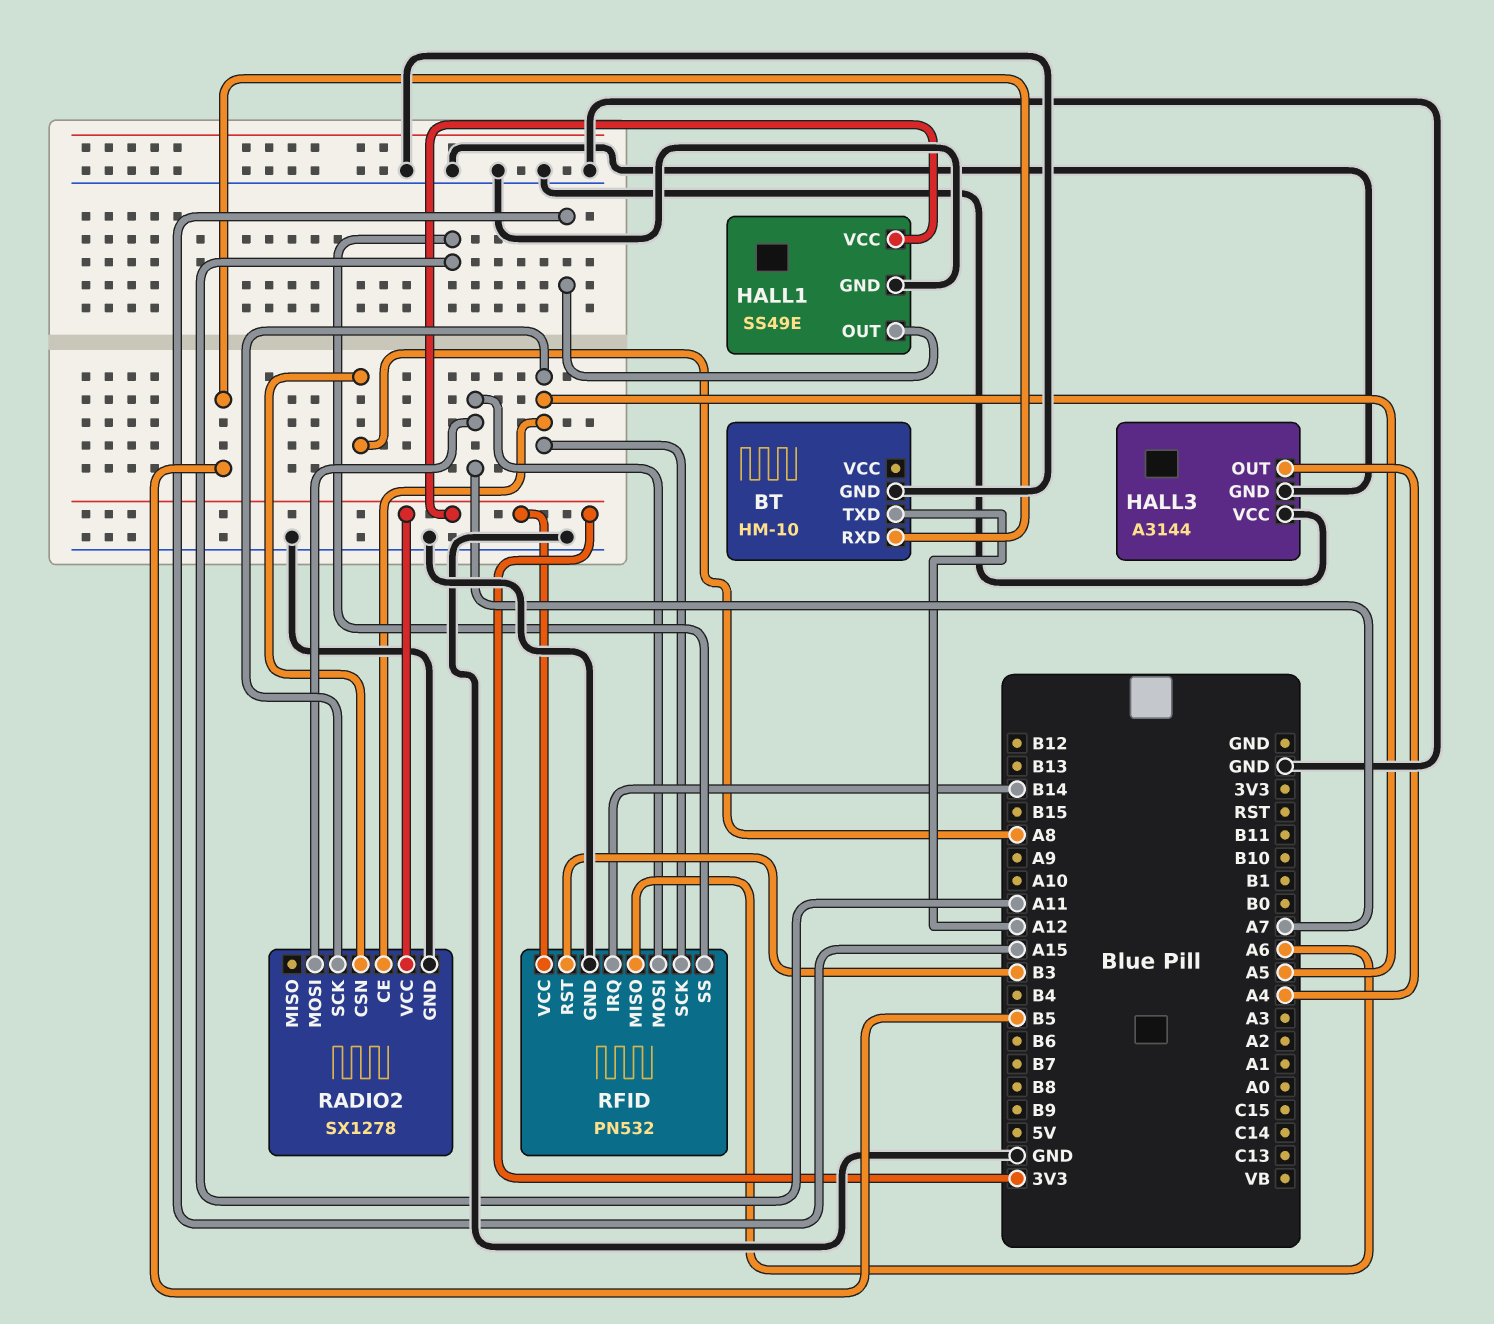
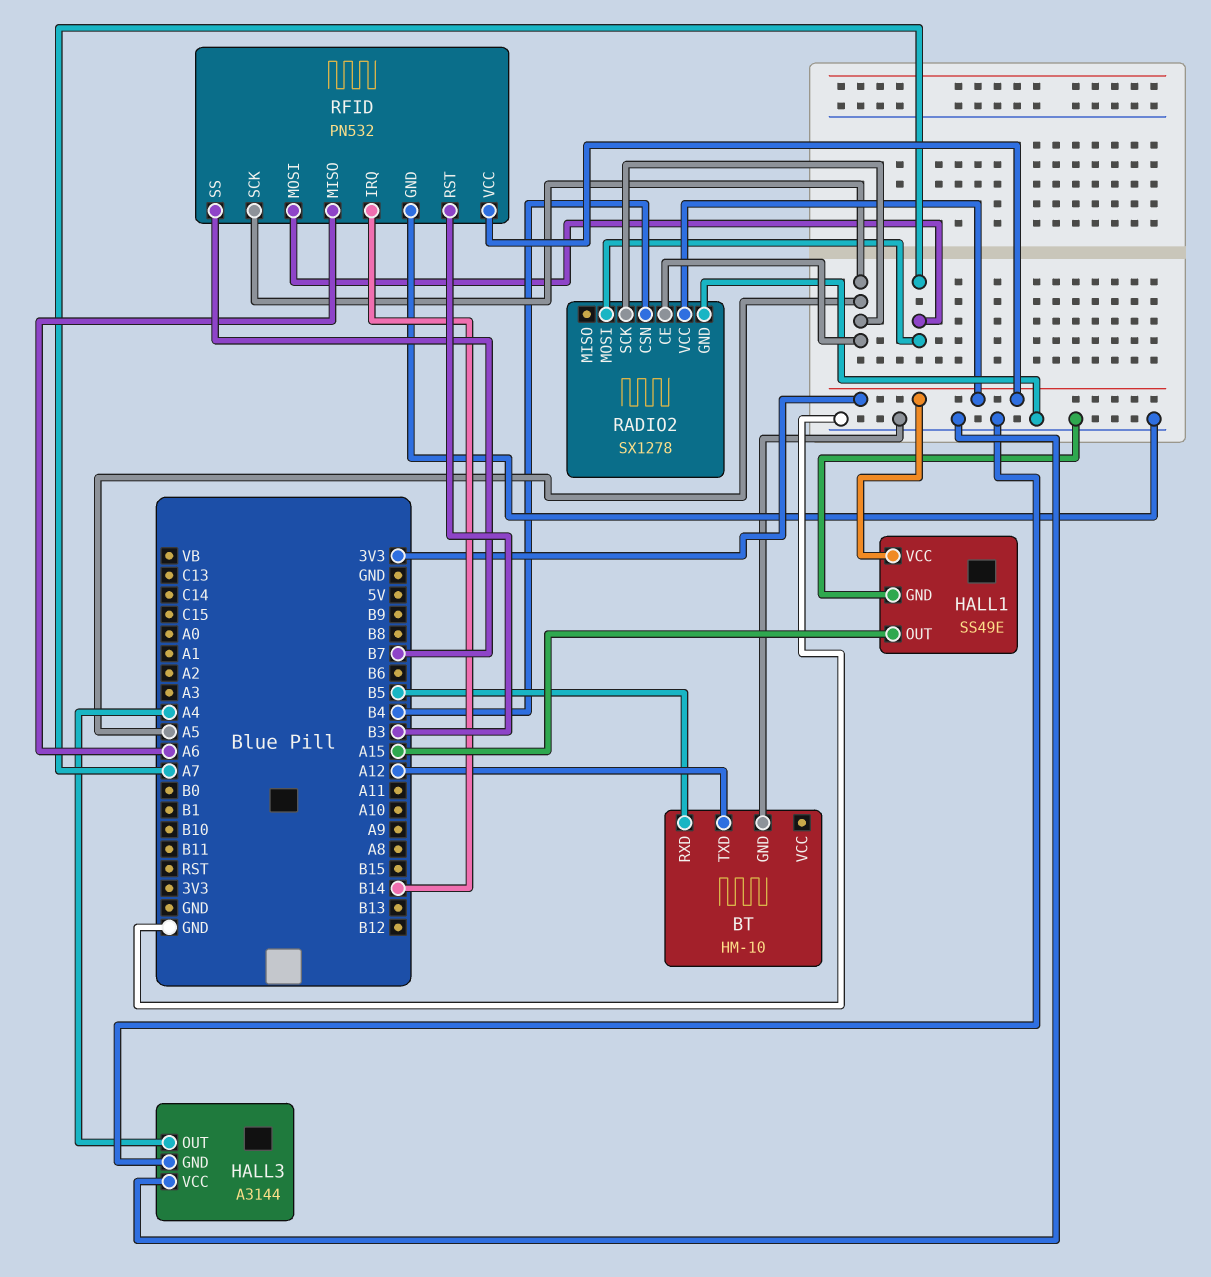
RADIO2 pin CSN: A8 -> B4
RFID pin SS: A11 -> B7

